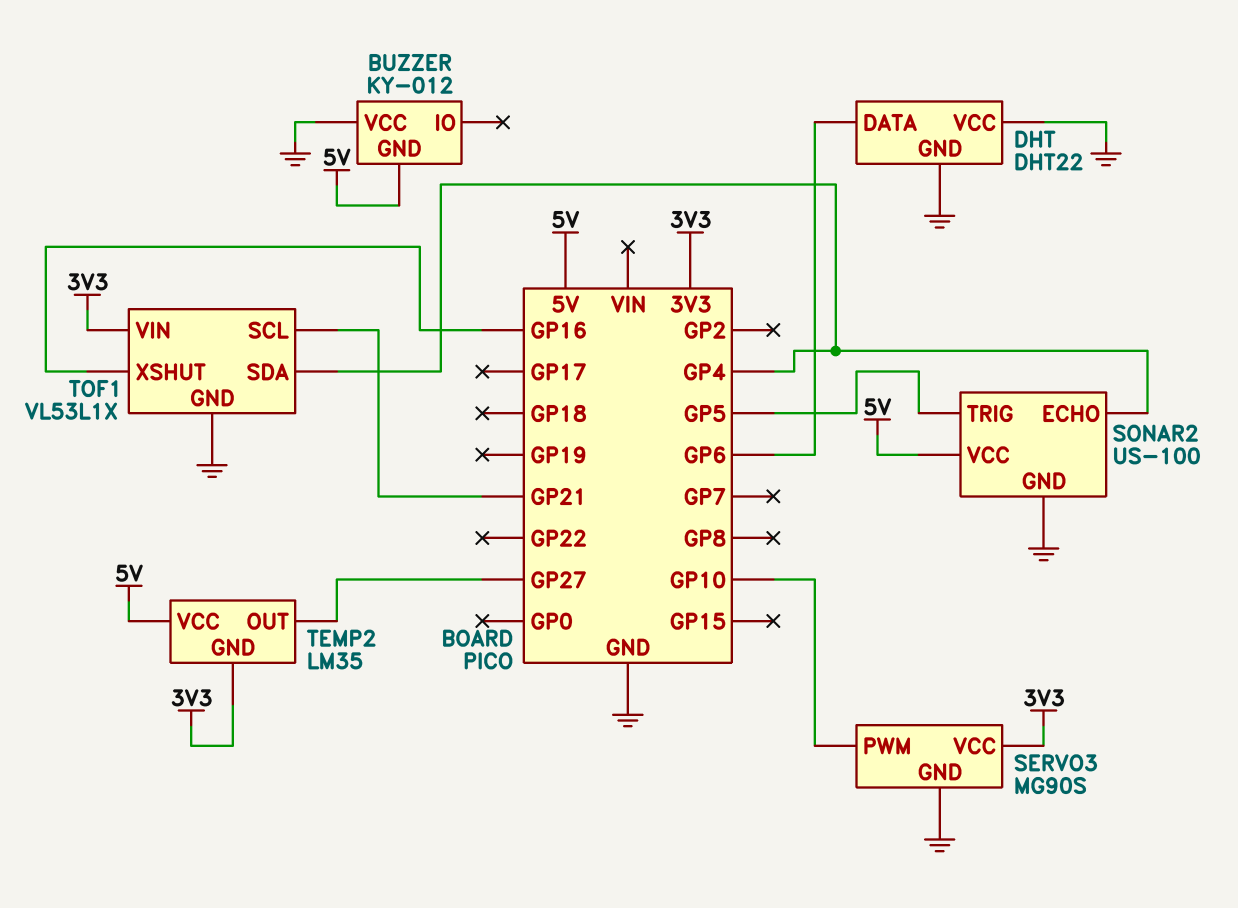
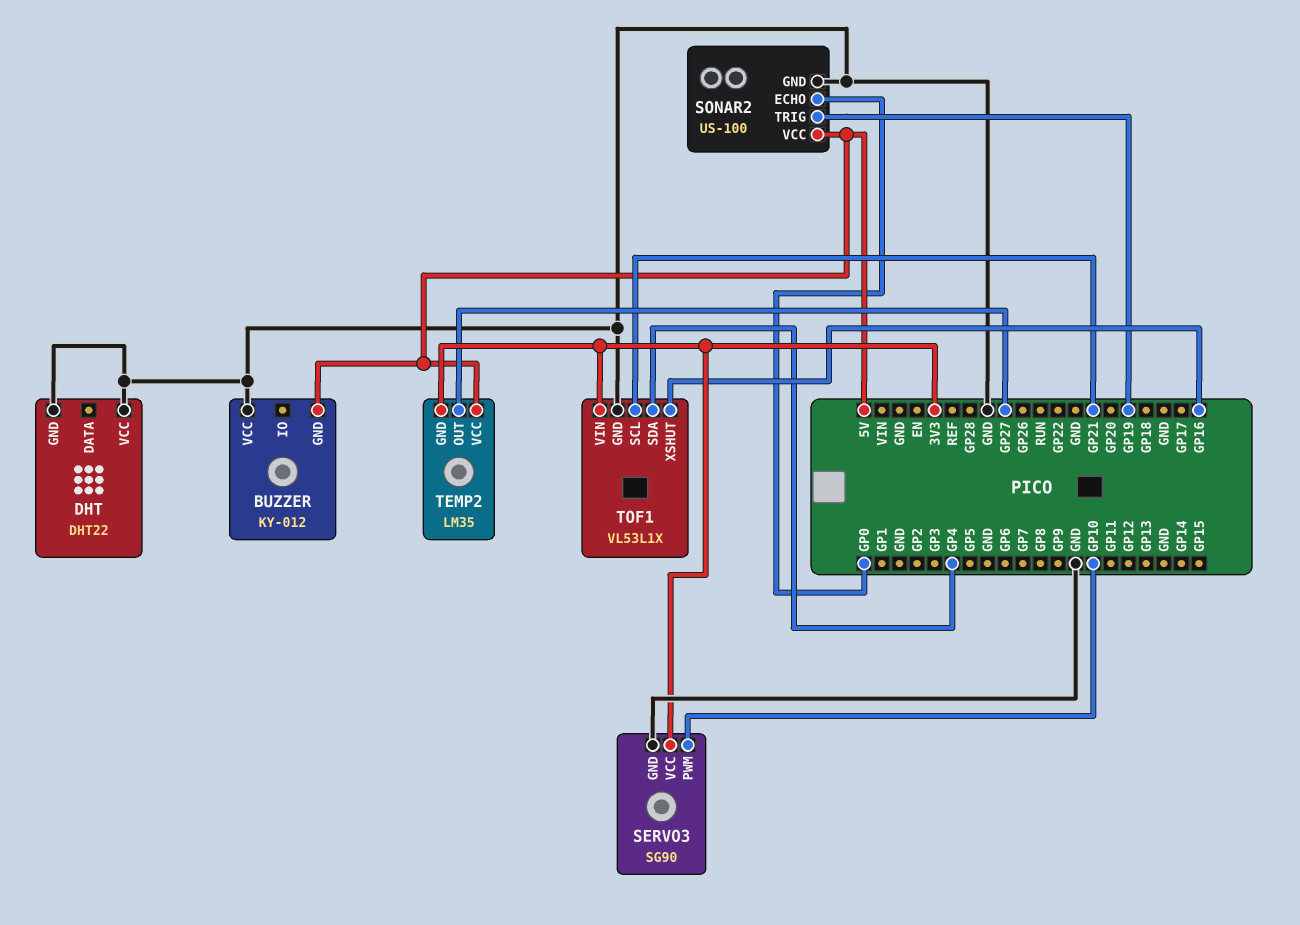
DHT pin DATA: GP6 -> none
SERVO3: MG90S -> SG90
SONAR2 pin ECHO: GP4 -> GP0
SONAR2 pin TRIG: GP5 -> GP19

